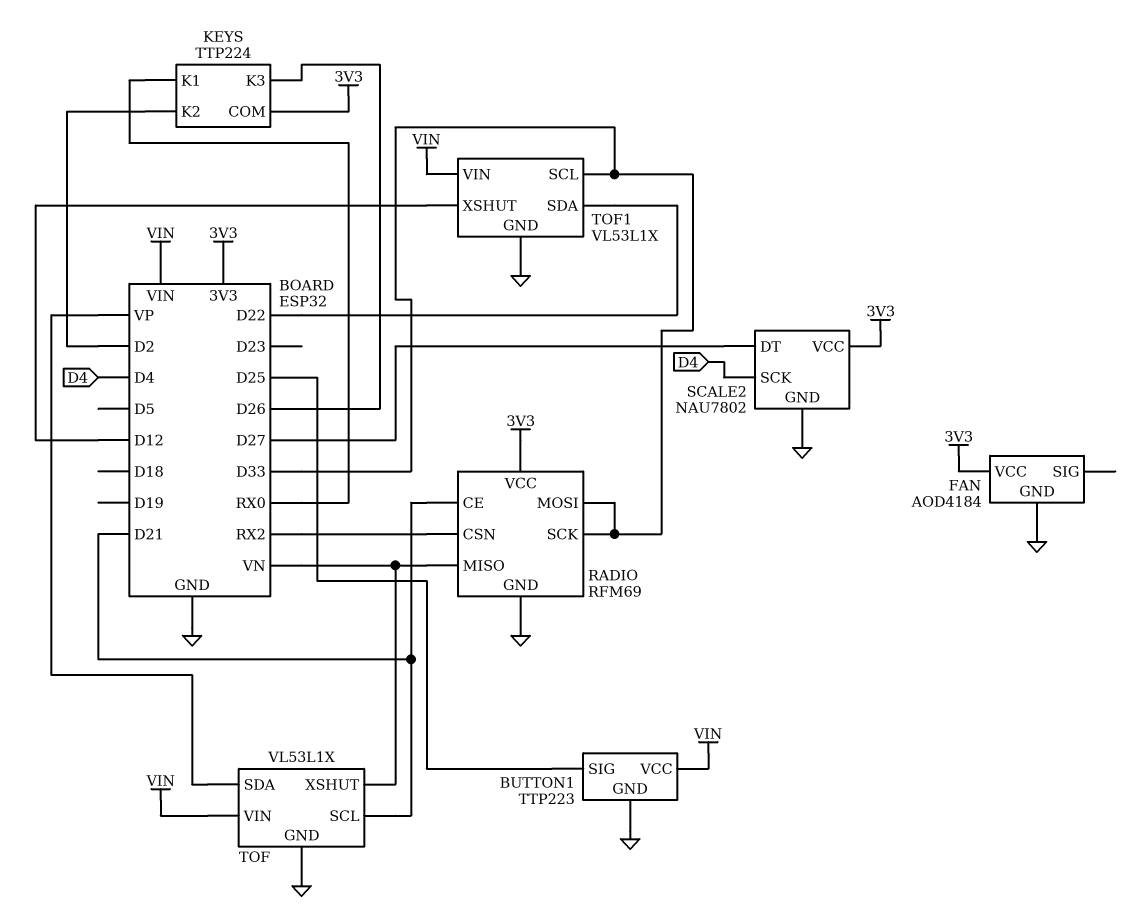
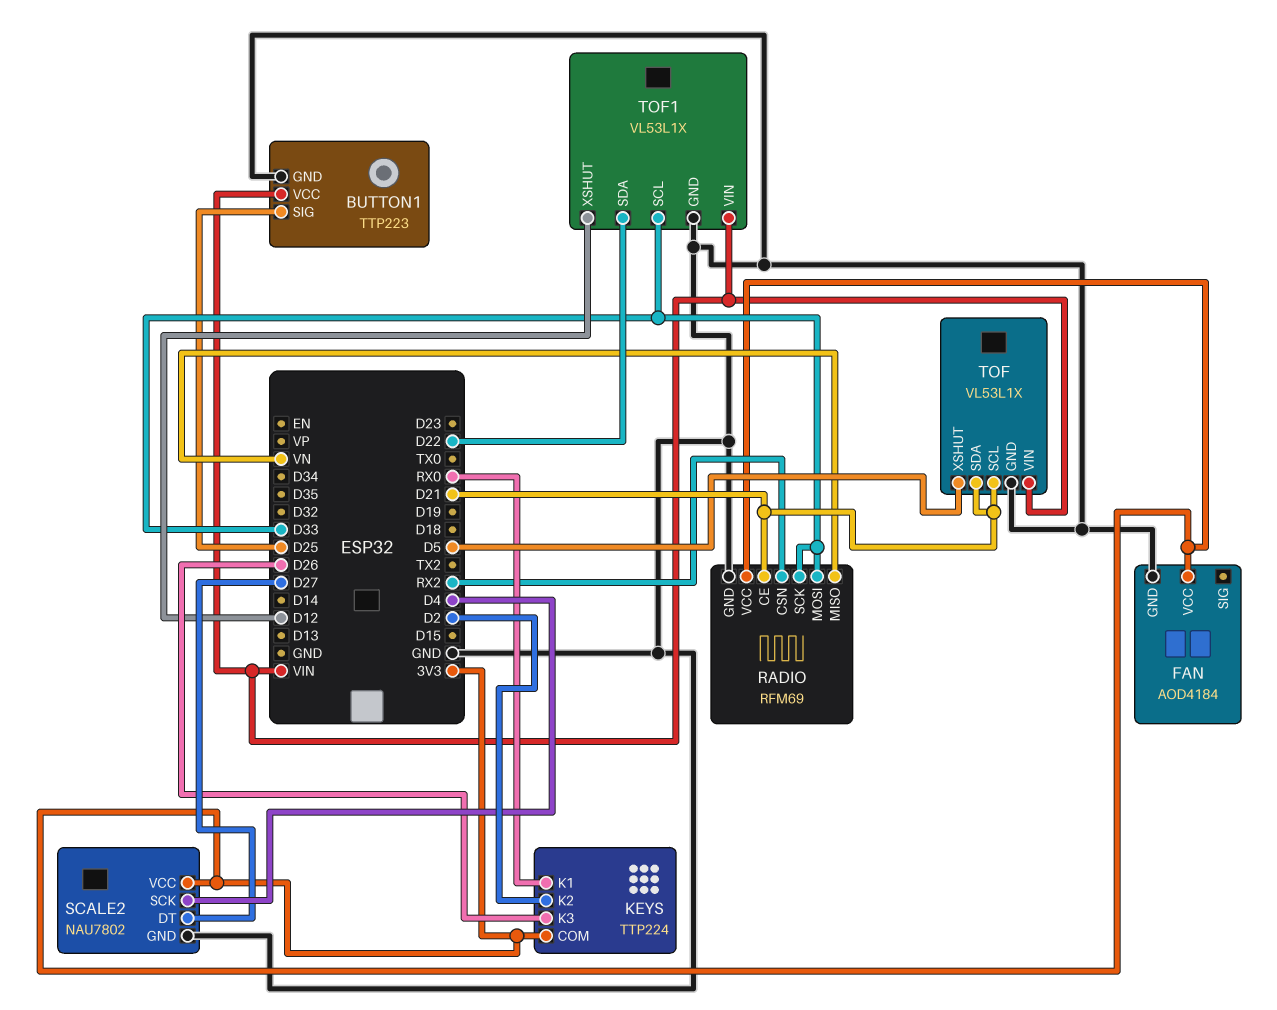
TOF pin SDA: VP -> D21
TOF pin XSHUT: VN -> D5

